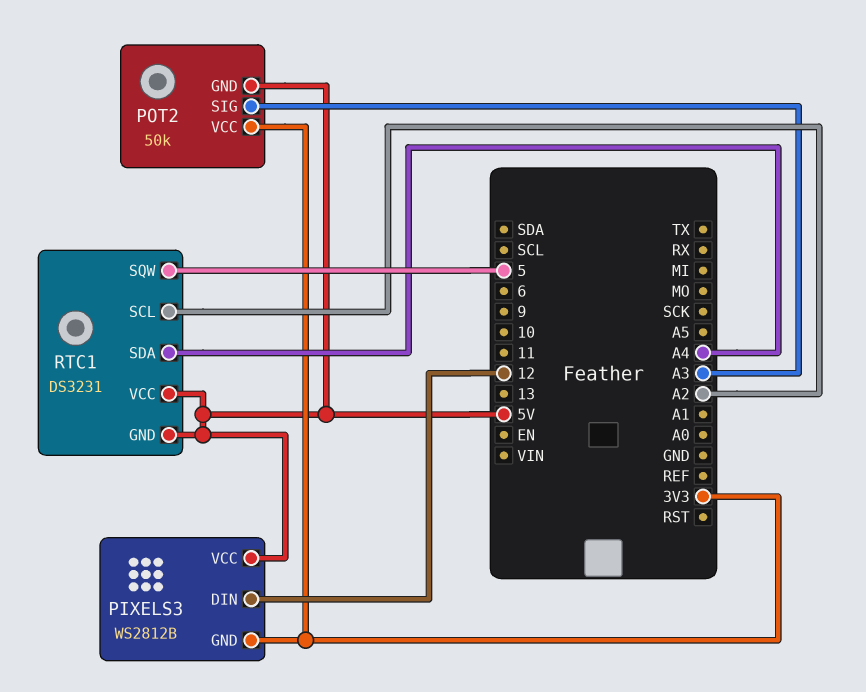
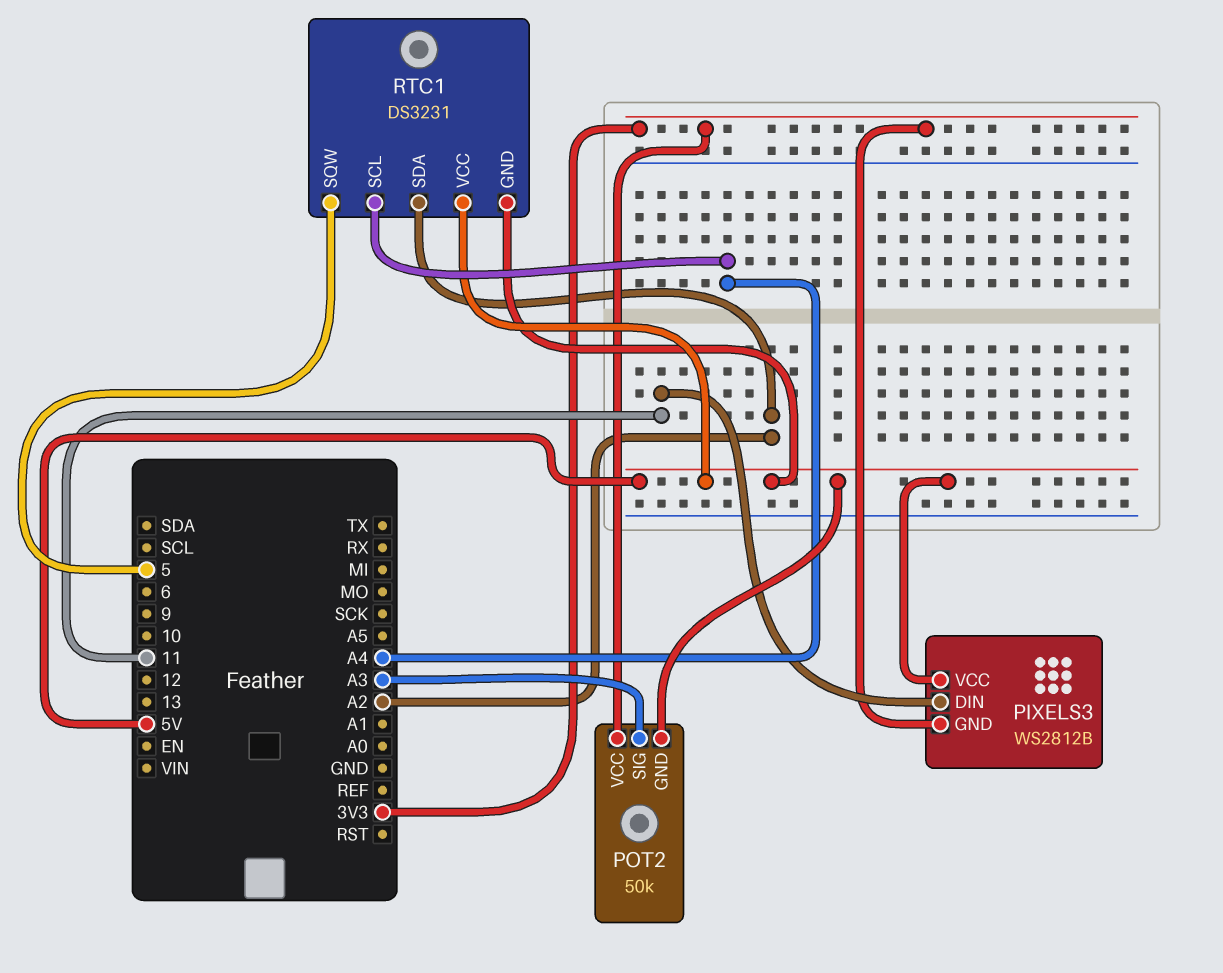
PIXELS3 pin DIN: 12 -> 11
RTC1 pin SCL: A2 -> A4
RTC1 pin SDA: A4 -> A2

